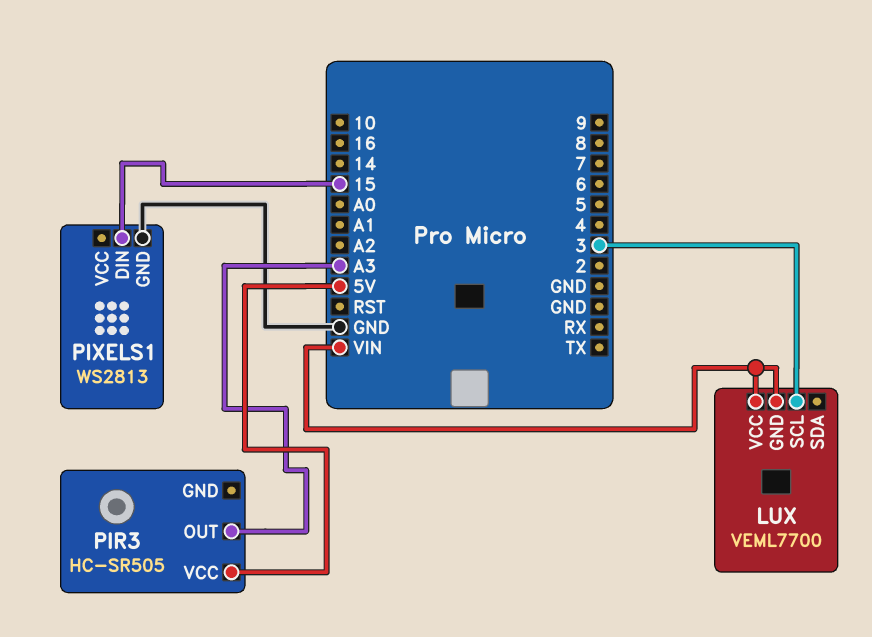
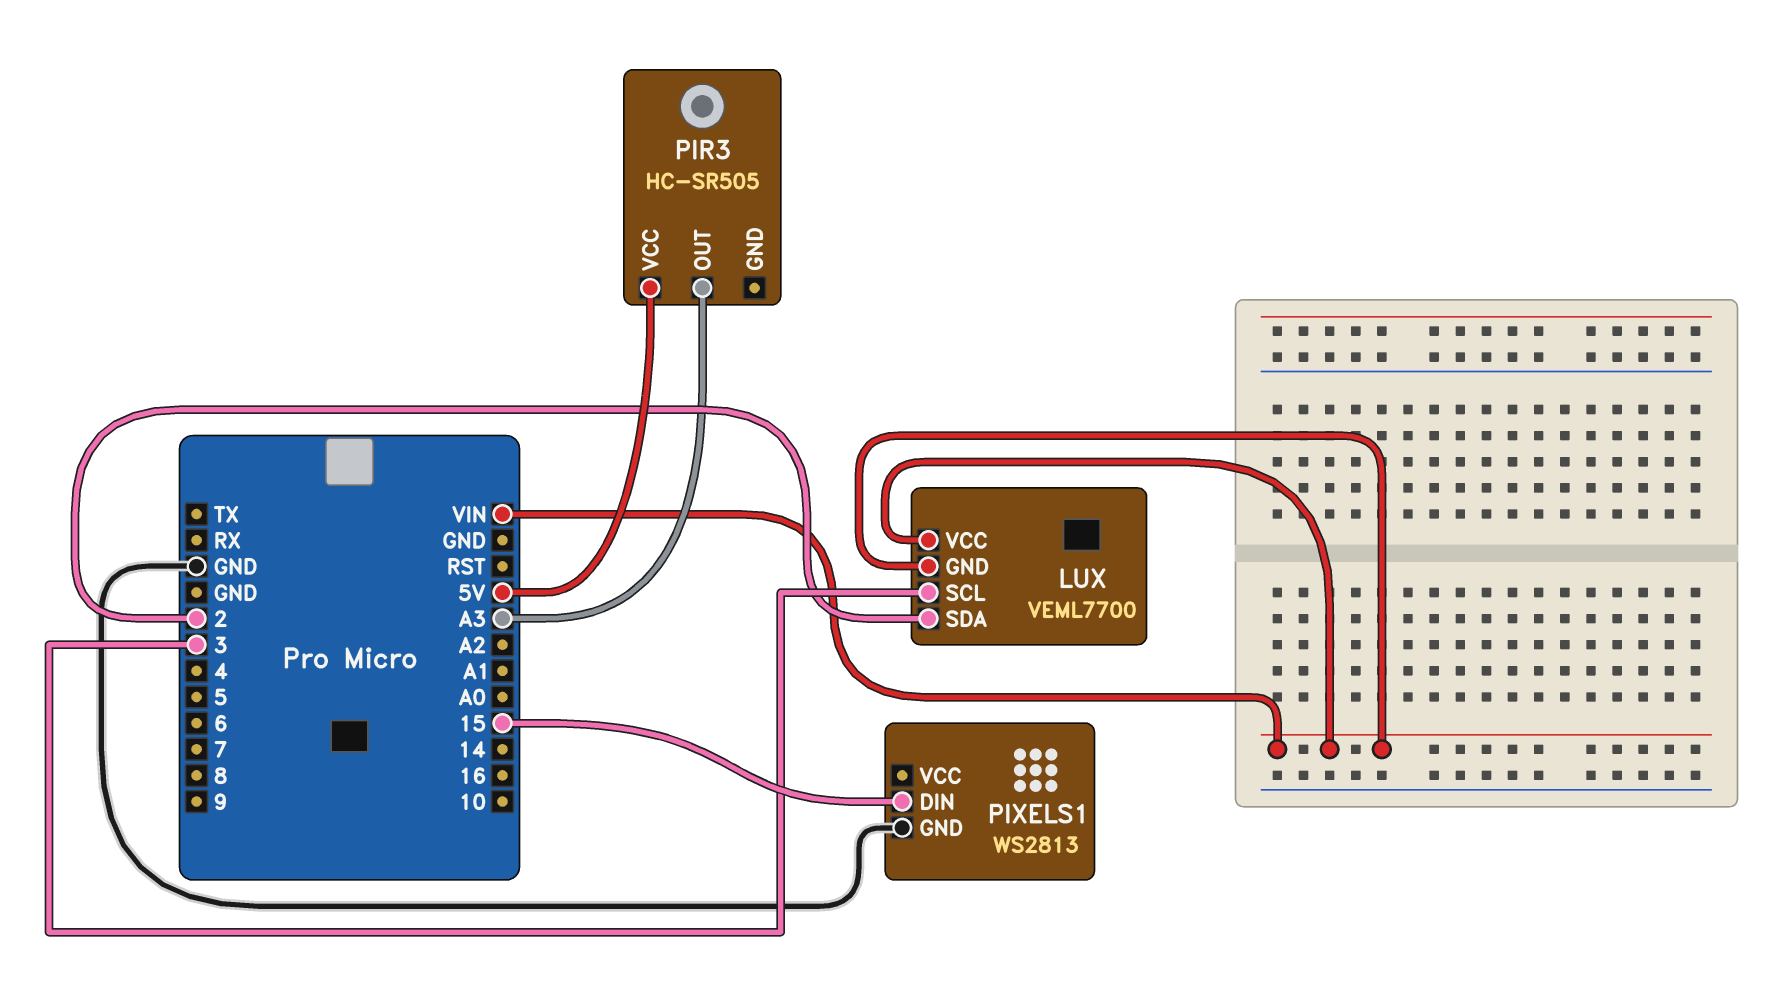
LUX pin SDA: none -> 2

